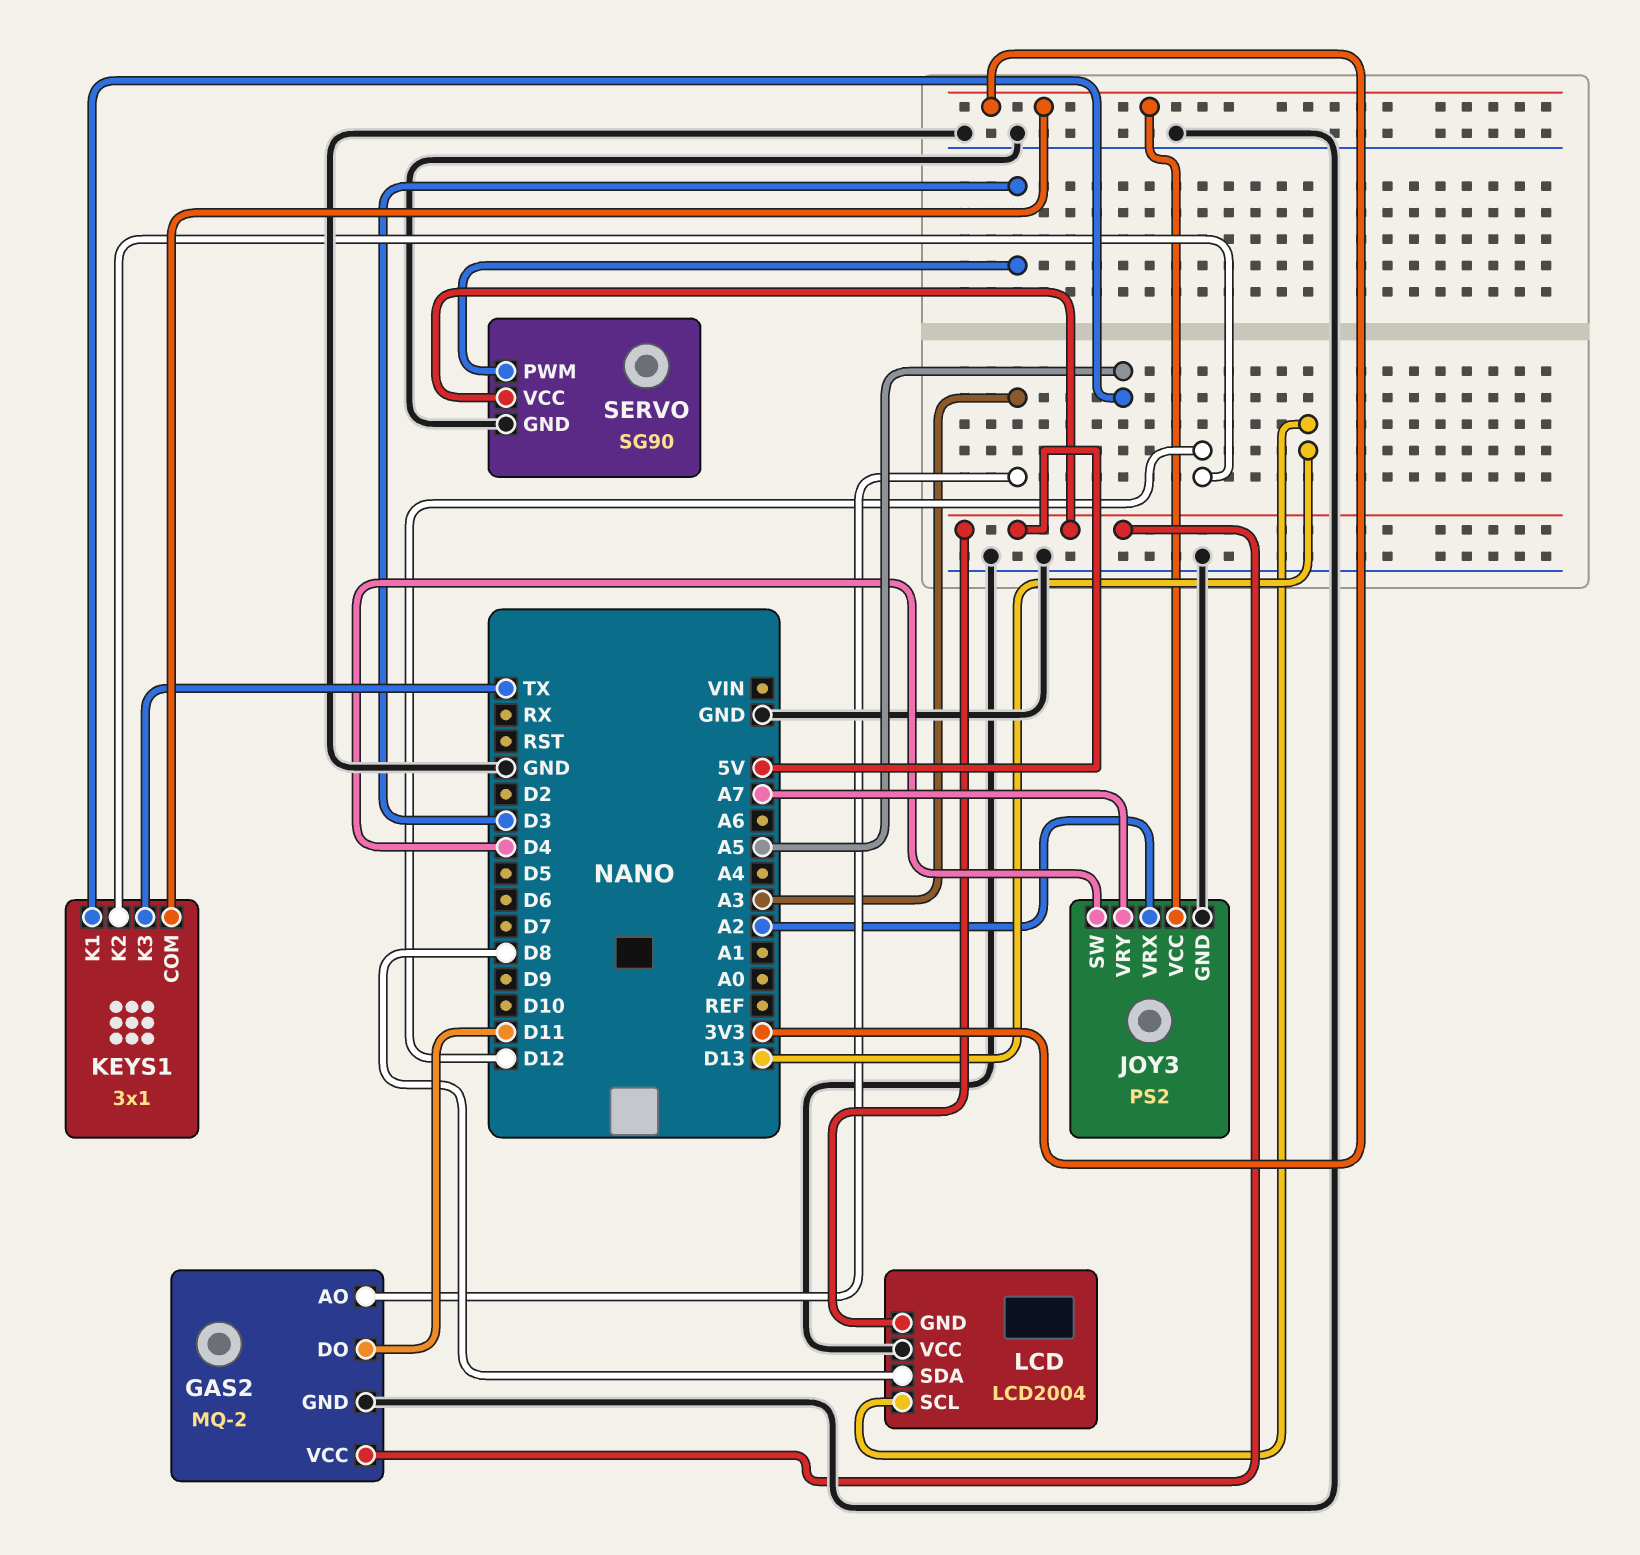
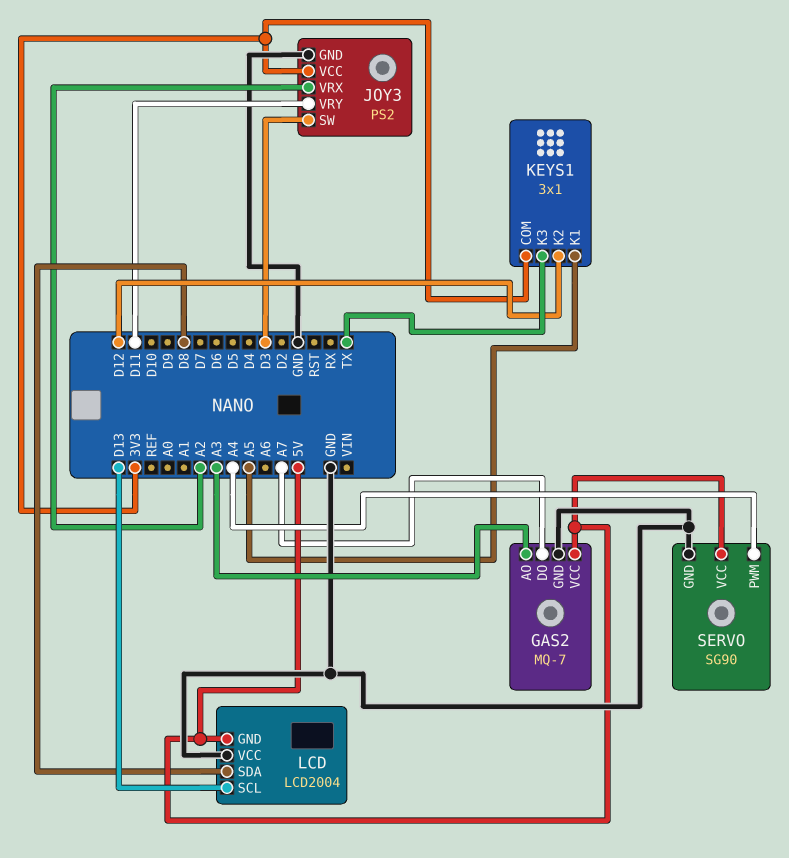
GAS2: MQ-2 -> MQ-7
GAS2 pin DO: D11 -> A7
JOY3 pin SW: D4 -> D3
JOY3 pin VRY: A7 -> D11
SERVO pin PWM: D3 -> A4

